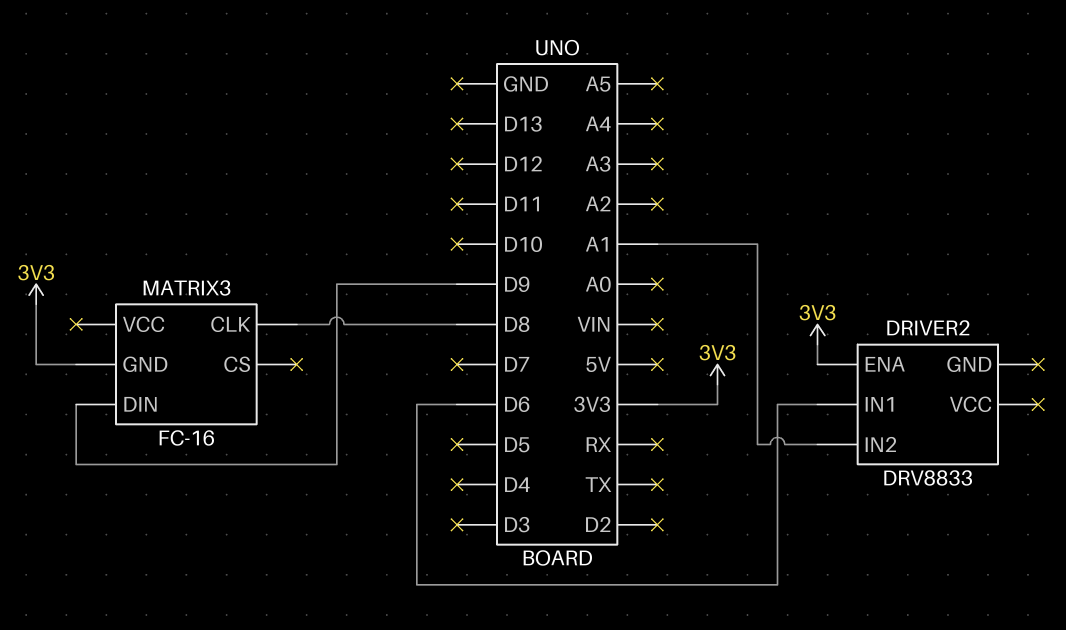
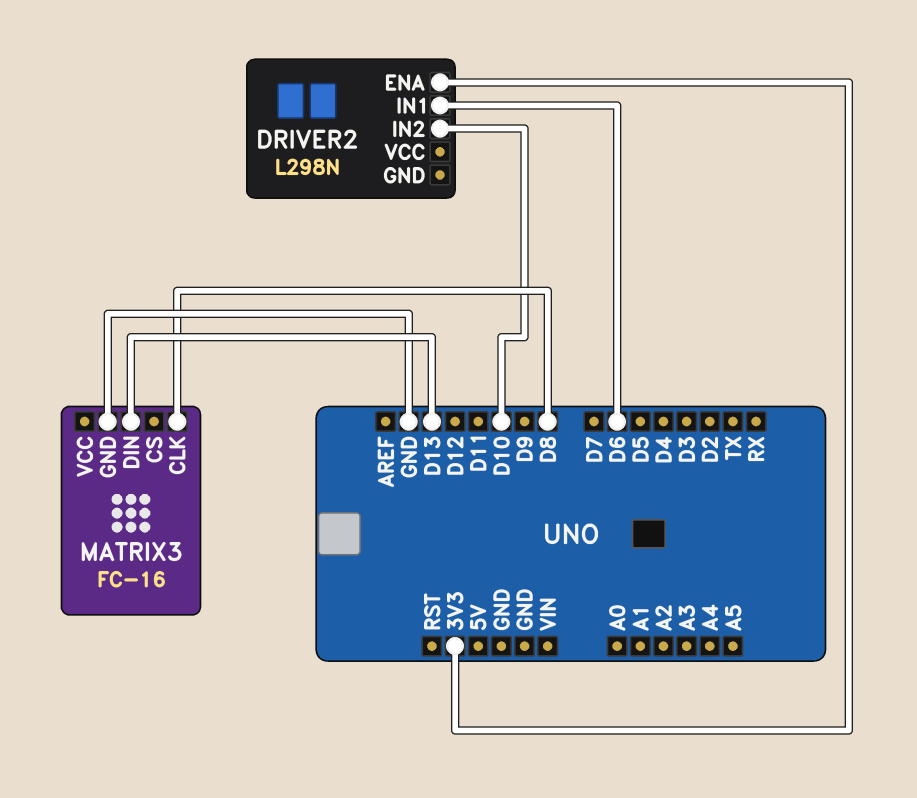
DRIVER2: DRV8833 -> L298N
DRIVER2 pin IN2: A1 -> D10
MATRIX3 pin DIN: D9 -> D13
MATRIX3 pin GND: 3V3 -> GND

